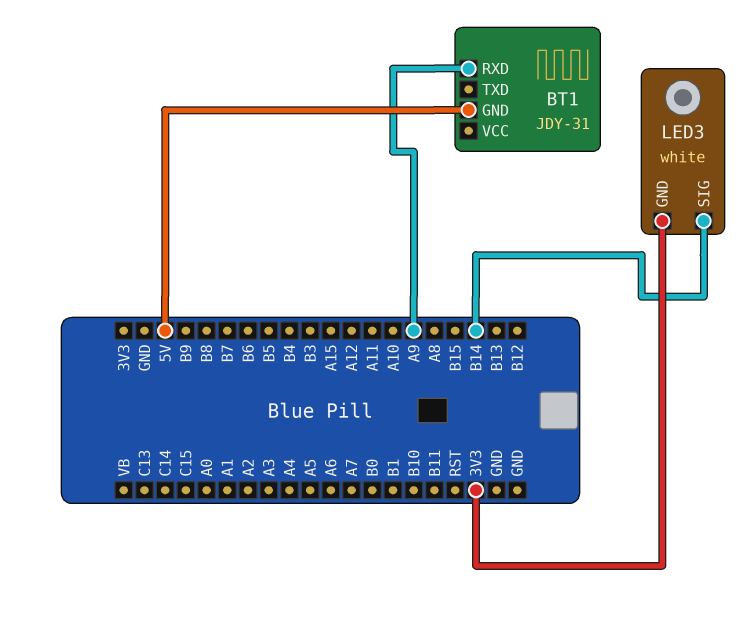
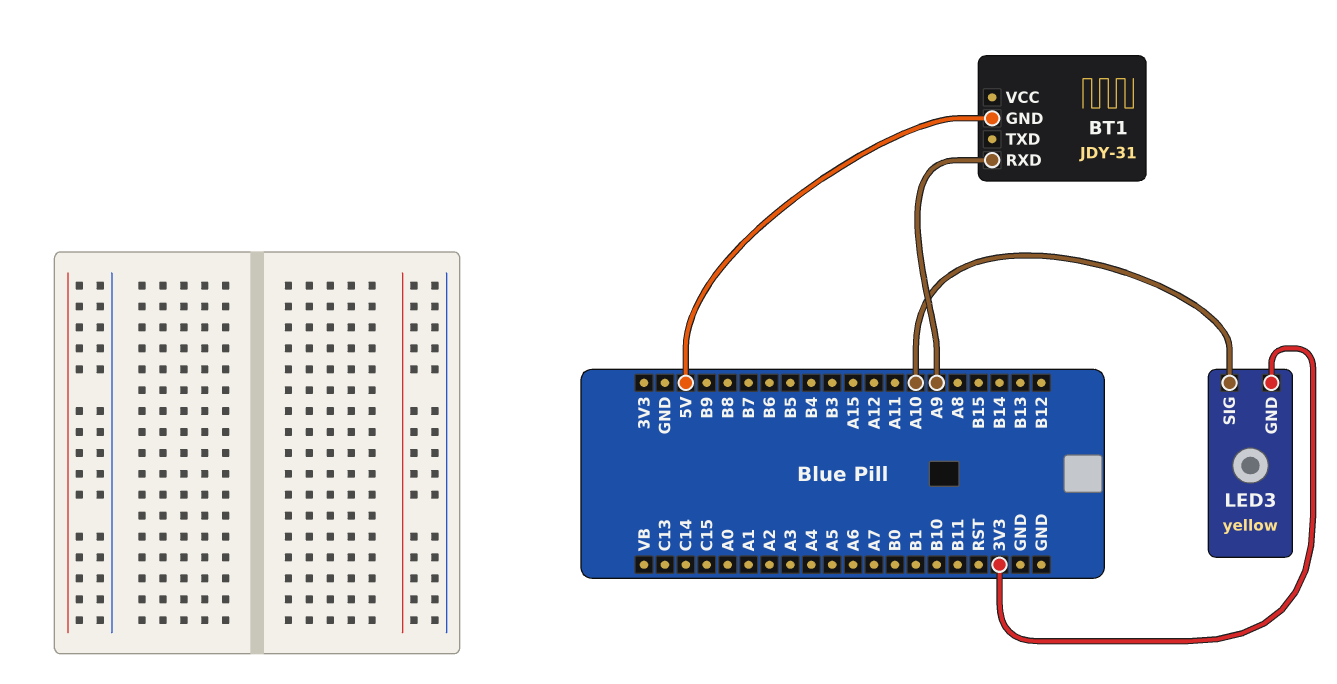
LED3: white -> yellow
LED3 pin SIG: B14 -> A10

